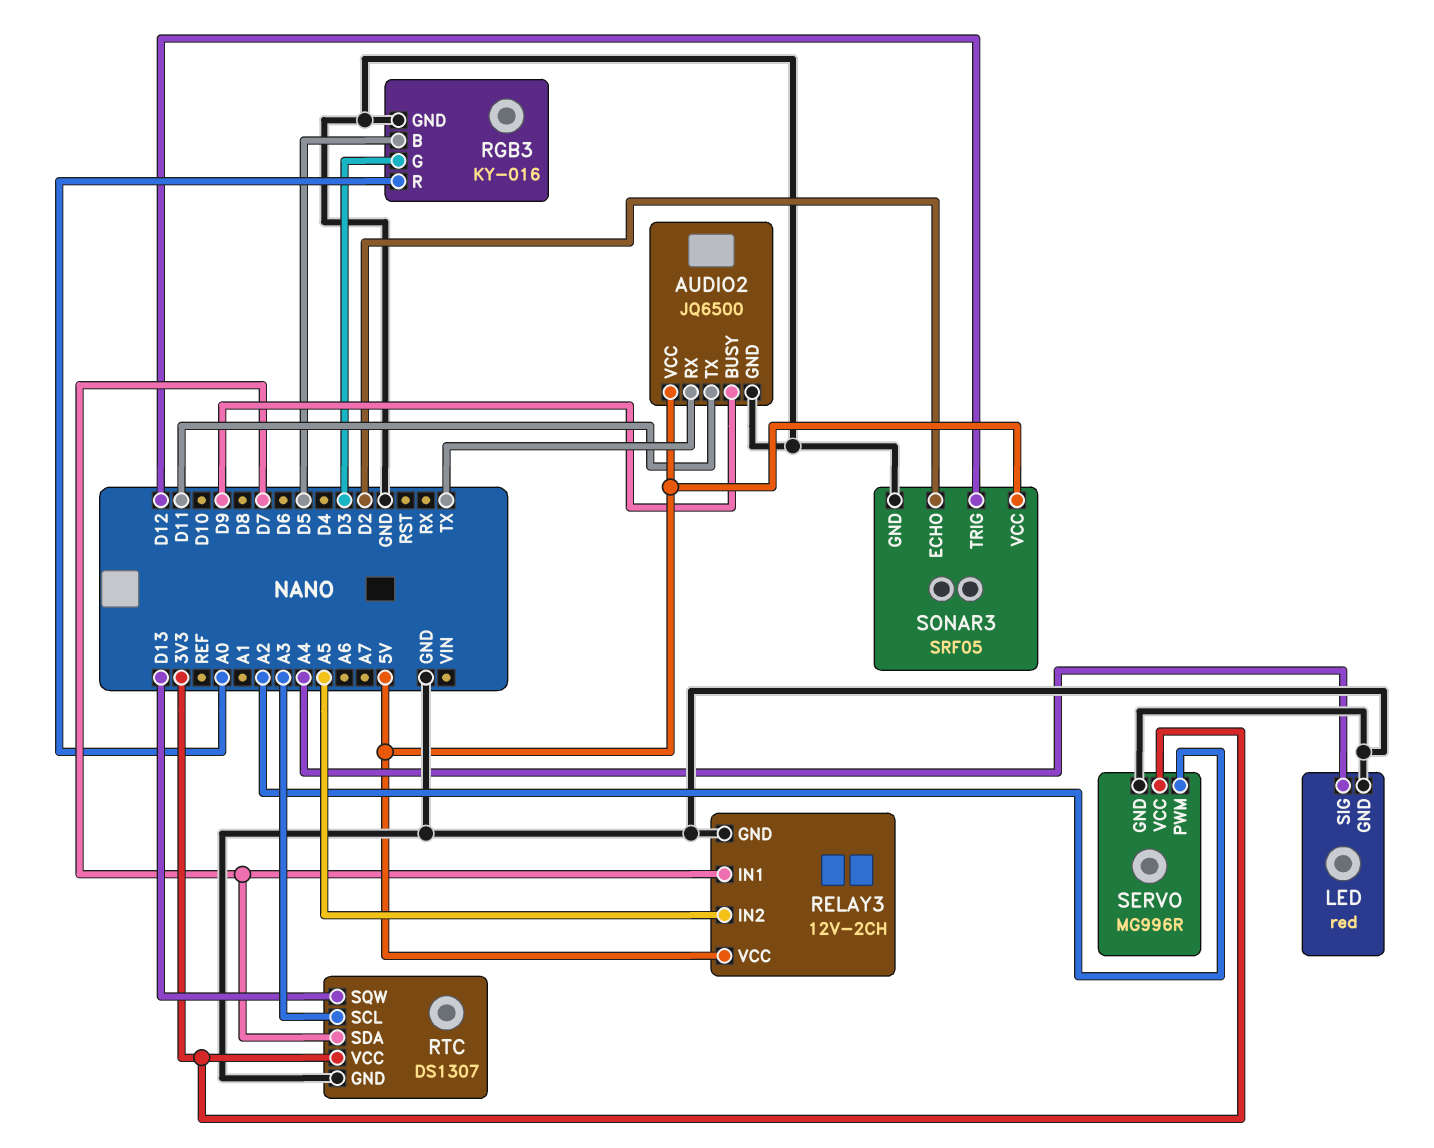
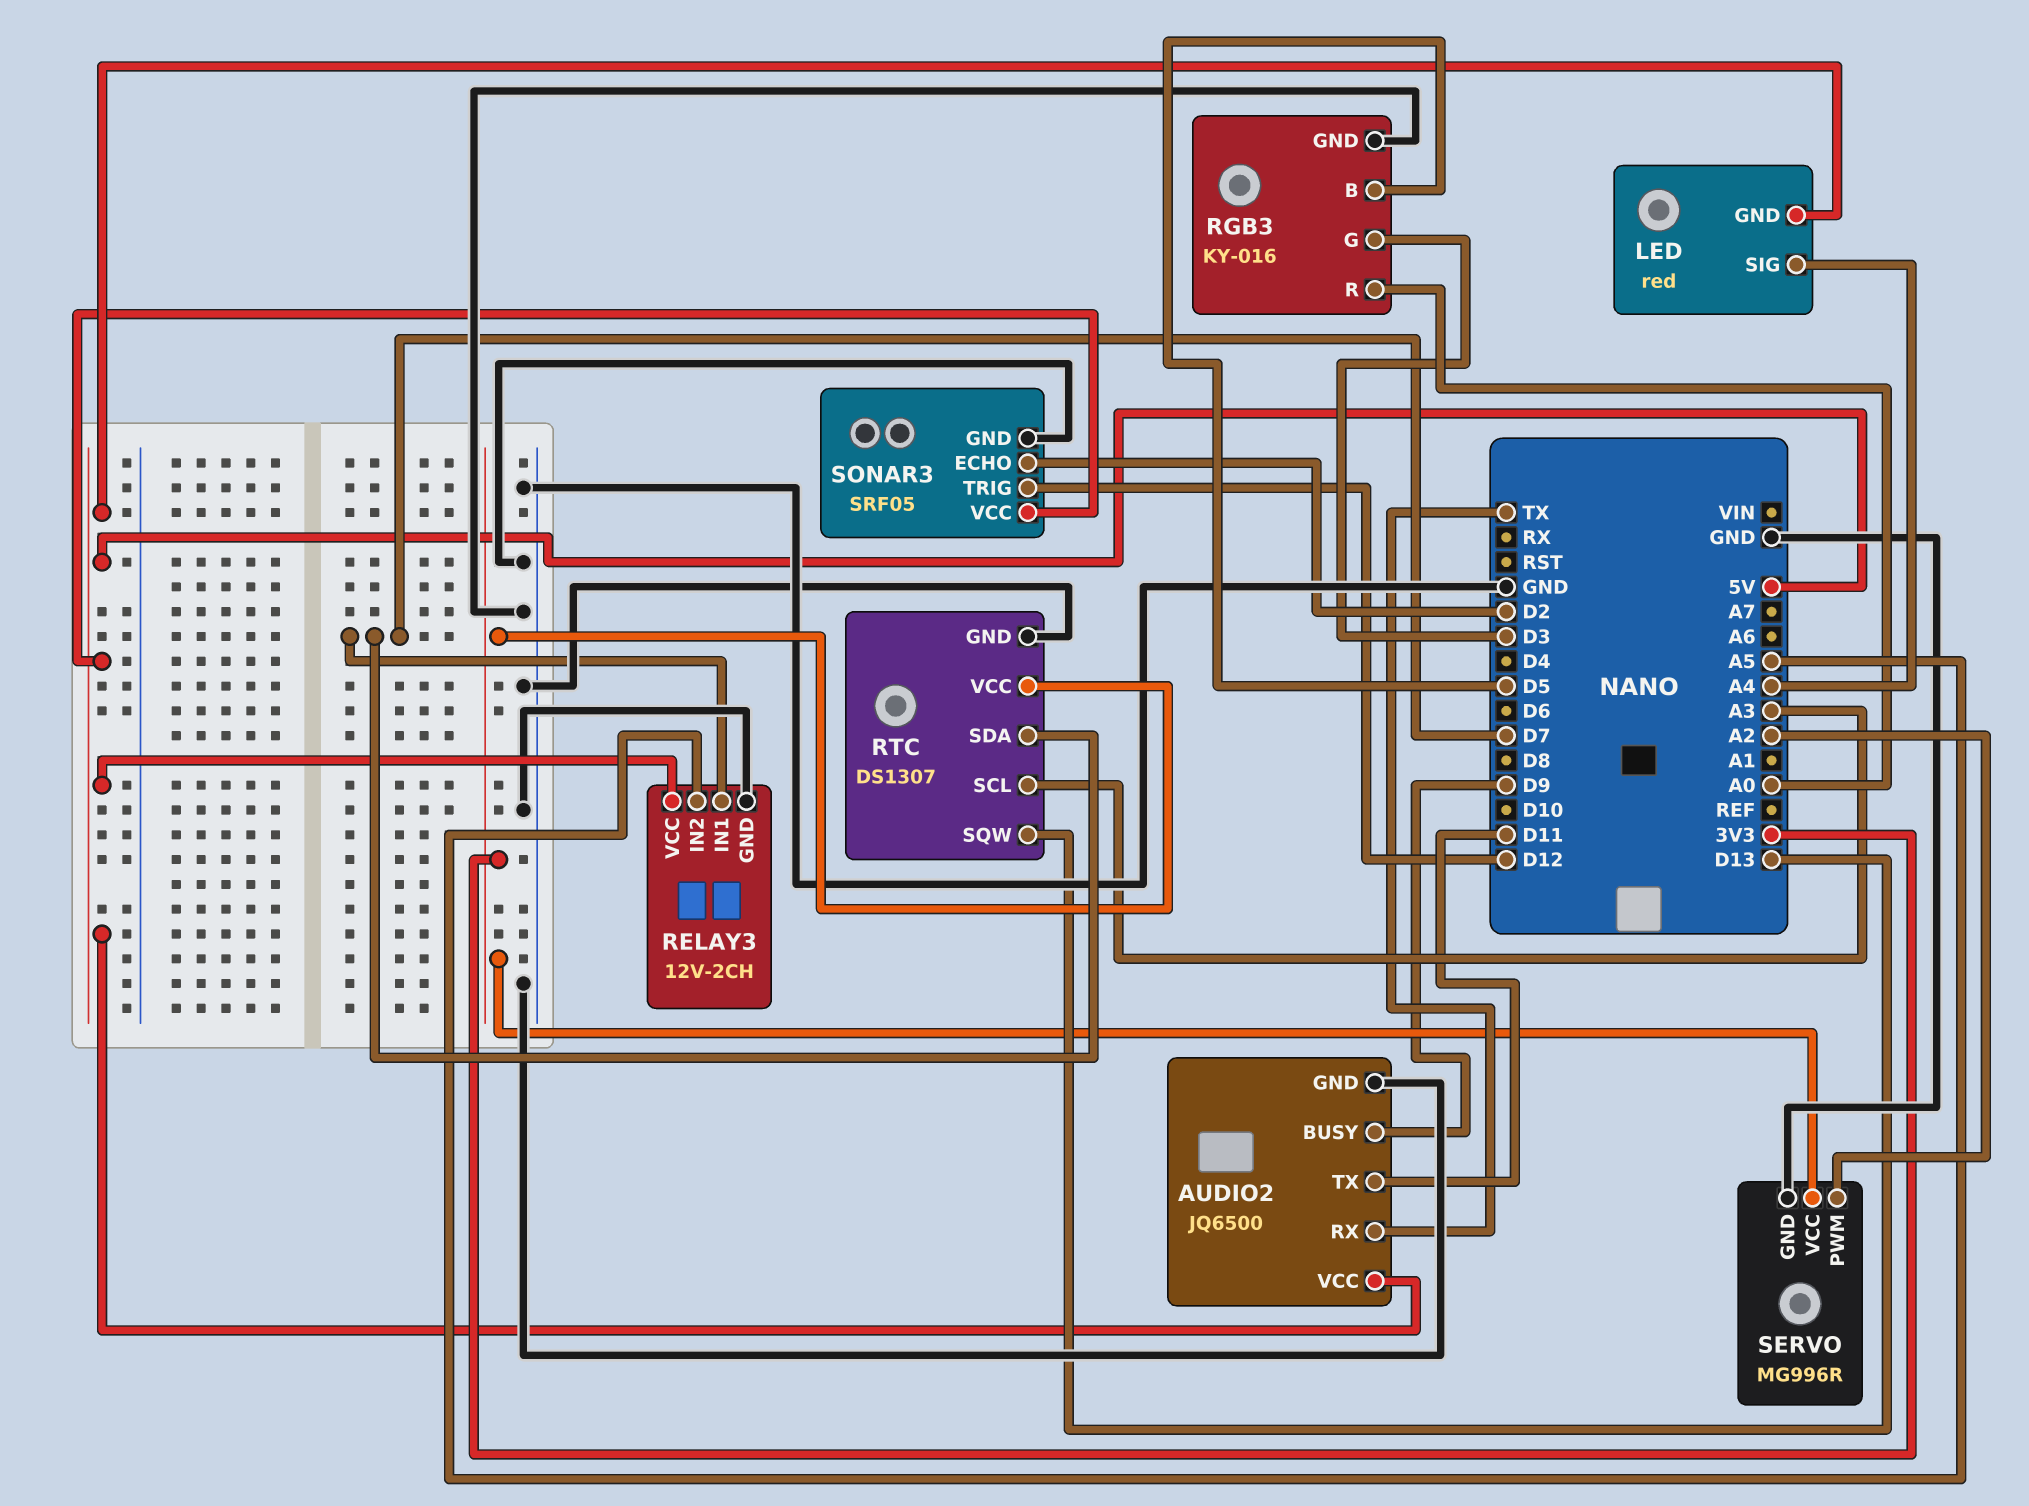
LED pin GND: GND -> 5V

